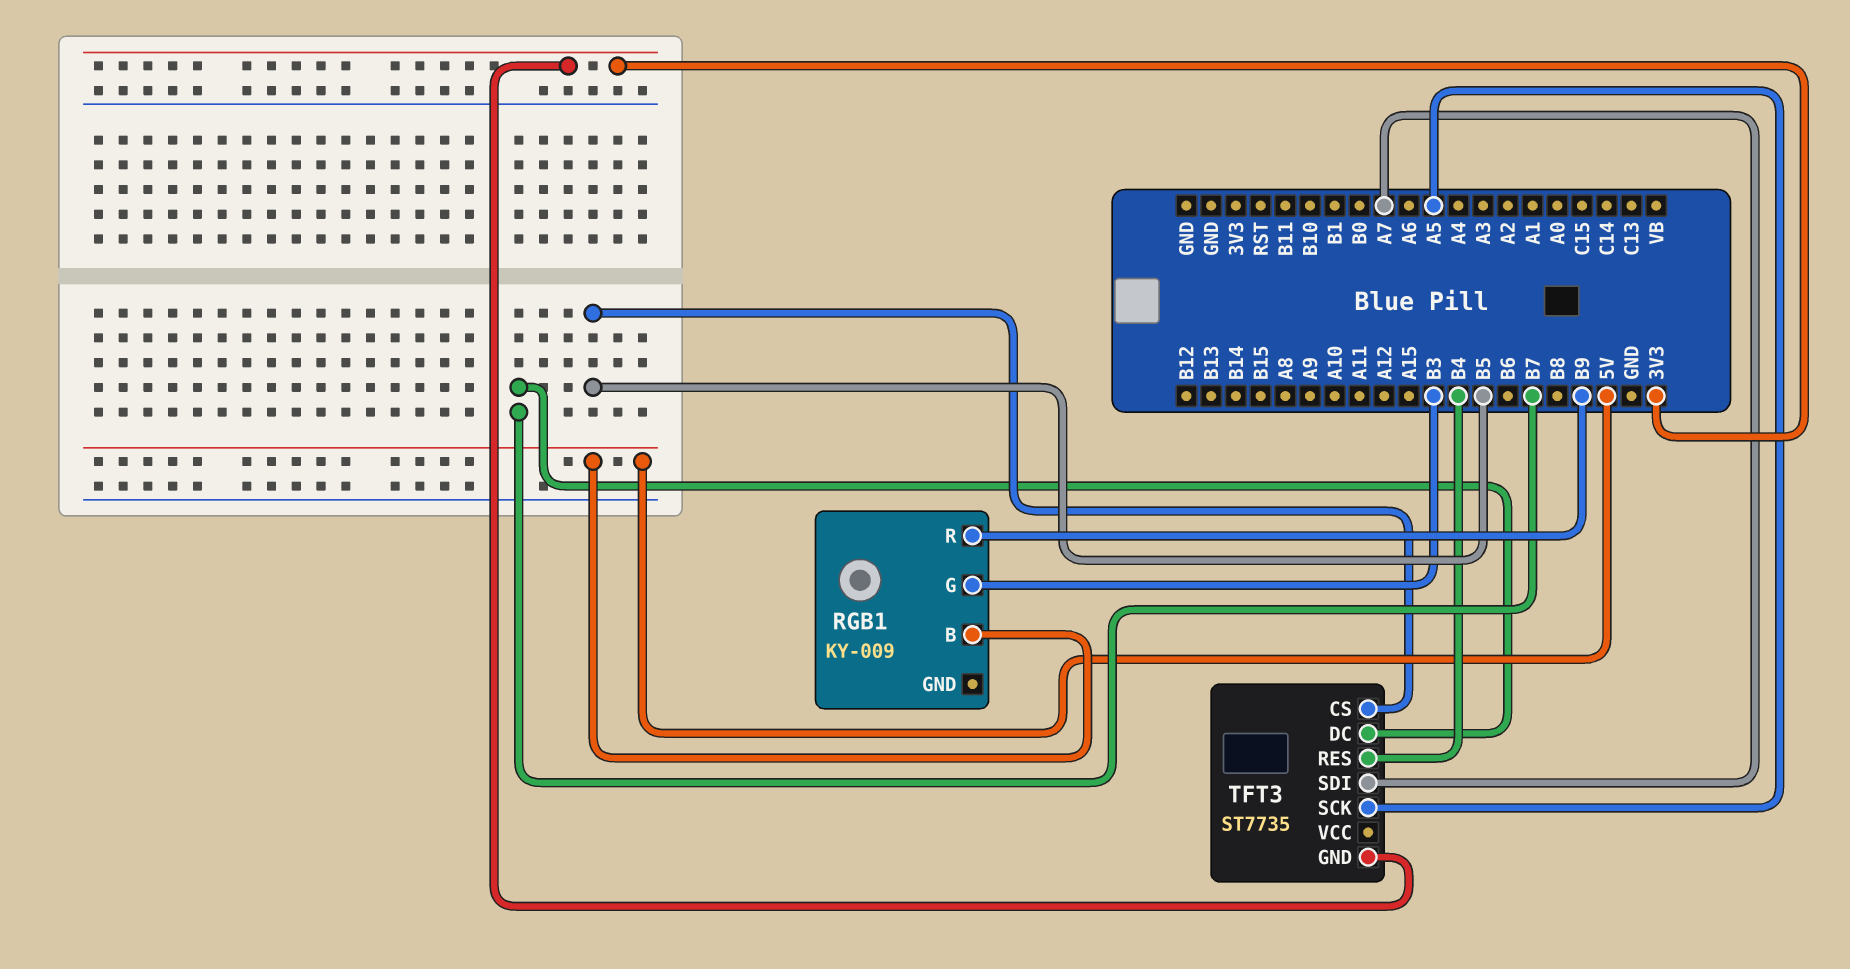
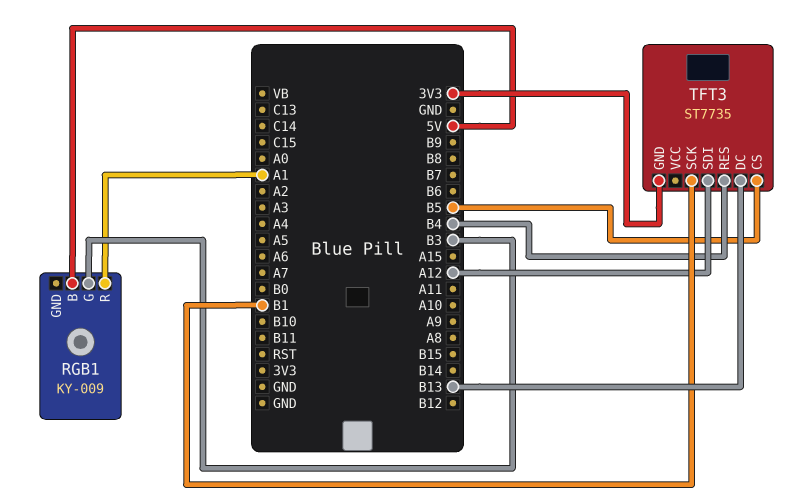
RGB1 pin R: B9 -> A1
TFT3 pin DC: B7 -> B13
TFT3 pin SCK: A5 -> B1
TFT3 pin SDI: A7 -> A12

